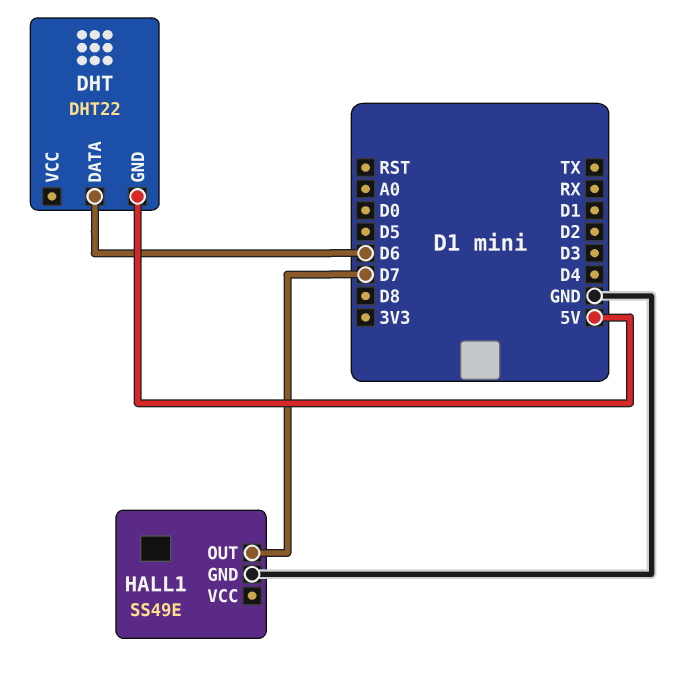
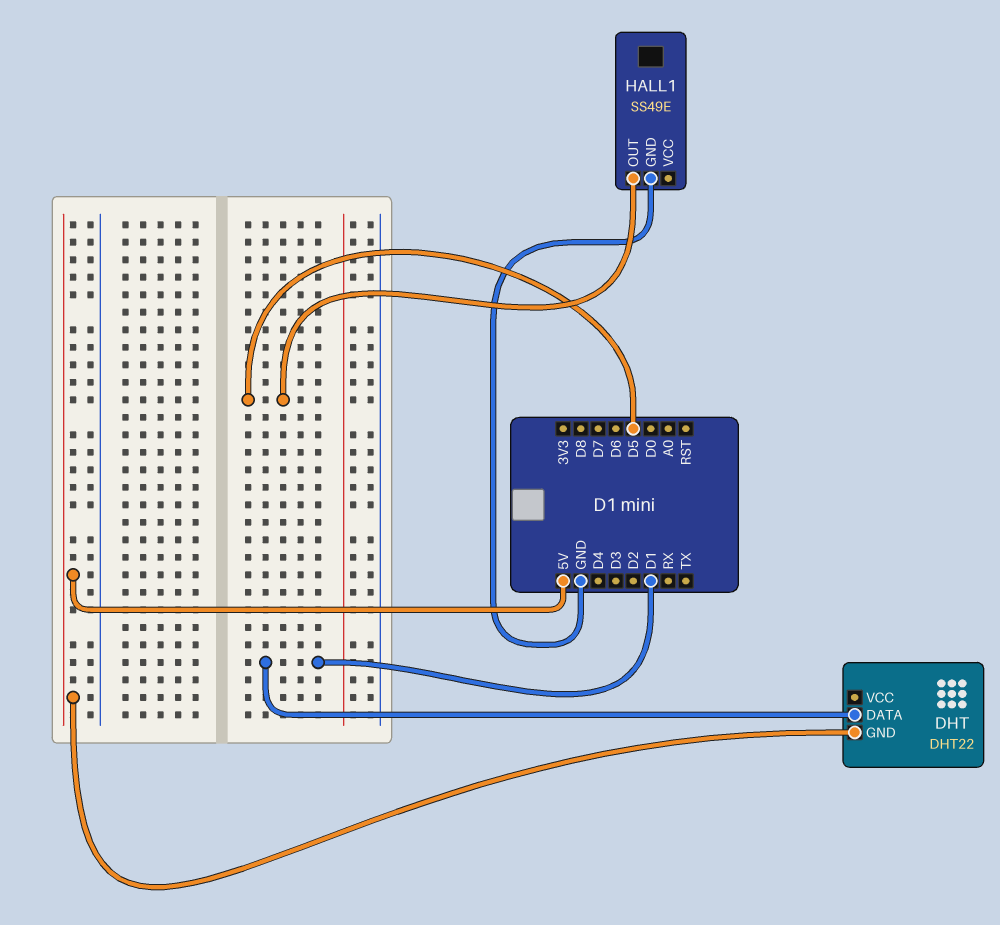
DHT pin DATA: D6 -> D1
HALL1 pin OUT: D7 -> D5

